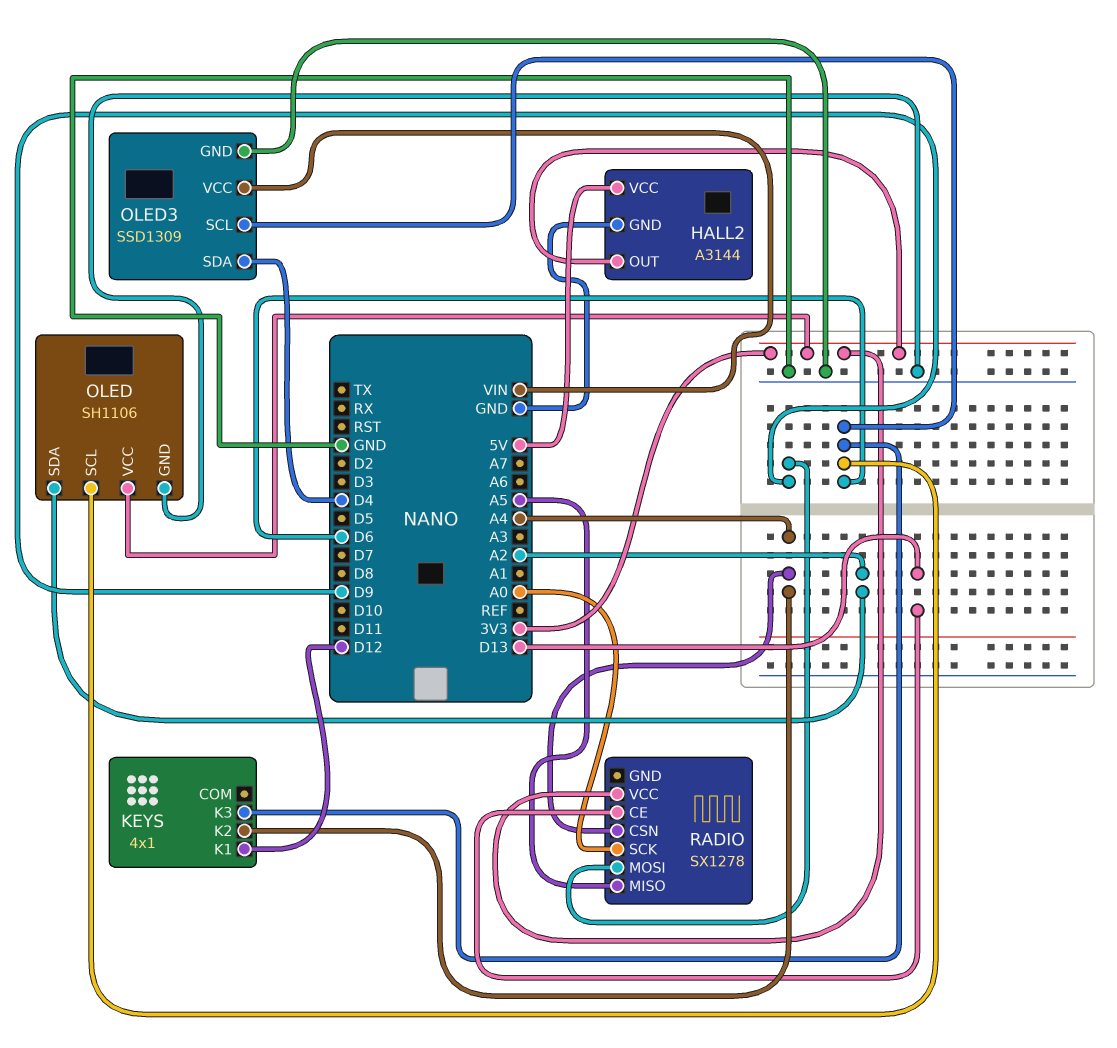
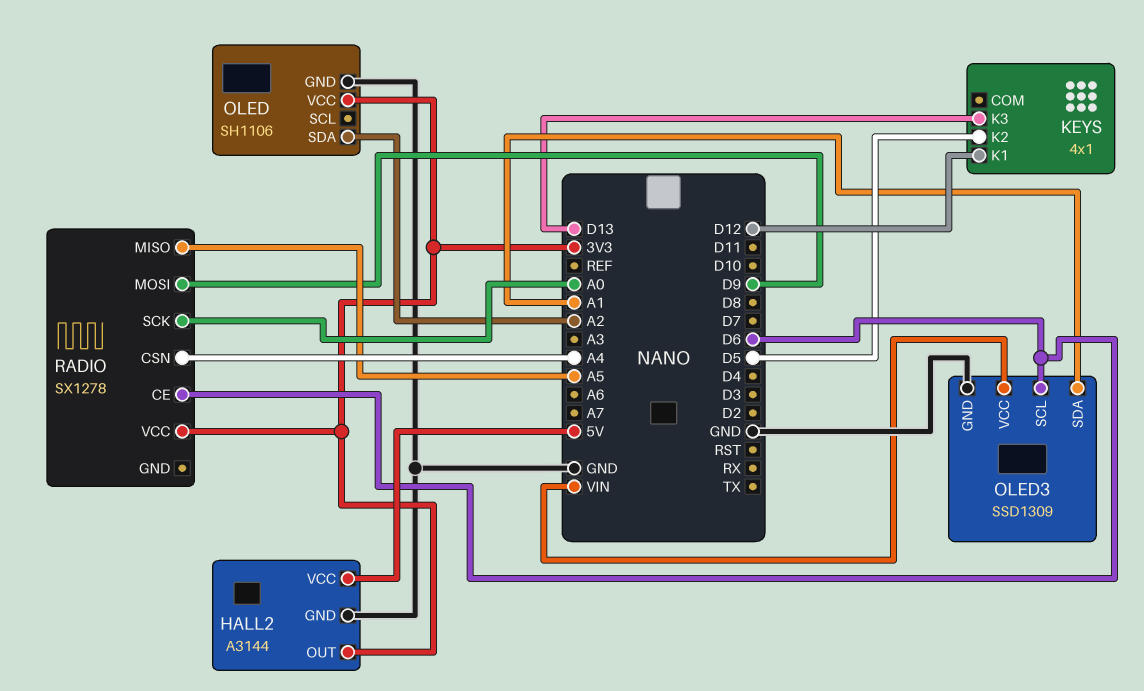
KEYS pin K2: A4 -> D5
KEYS pin K3: D6 -> D13
OLED pin SCL: D6 -> none
OLED3 pin SDA: D4 -> A1
RADIO pin CE: D13 -> D6

